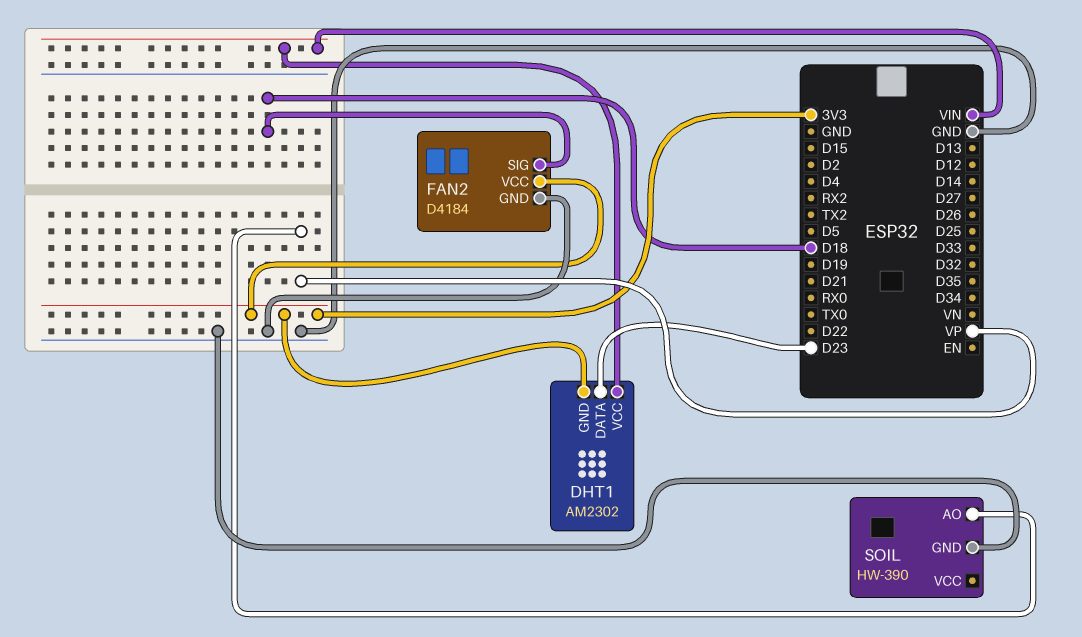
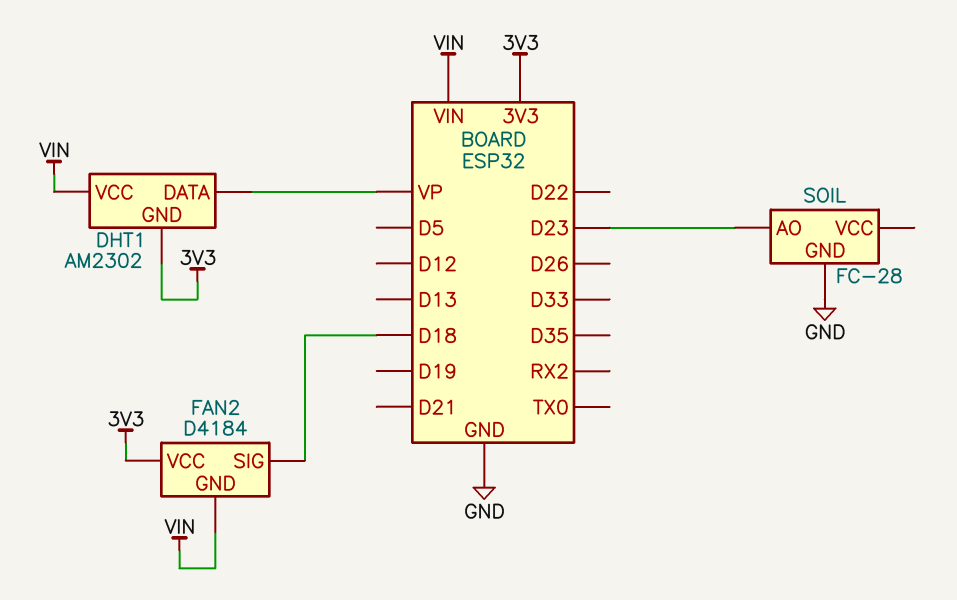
DHT1 pin DATA: D23 -> VP
FAN2 pin GND: GND -> VIN
SOIL: HW-390 -> FC-28
SOIL pin AO: VP -> D23

